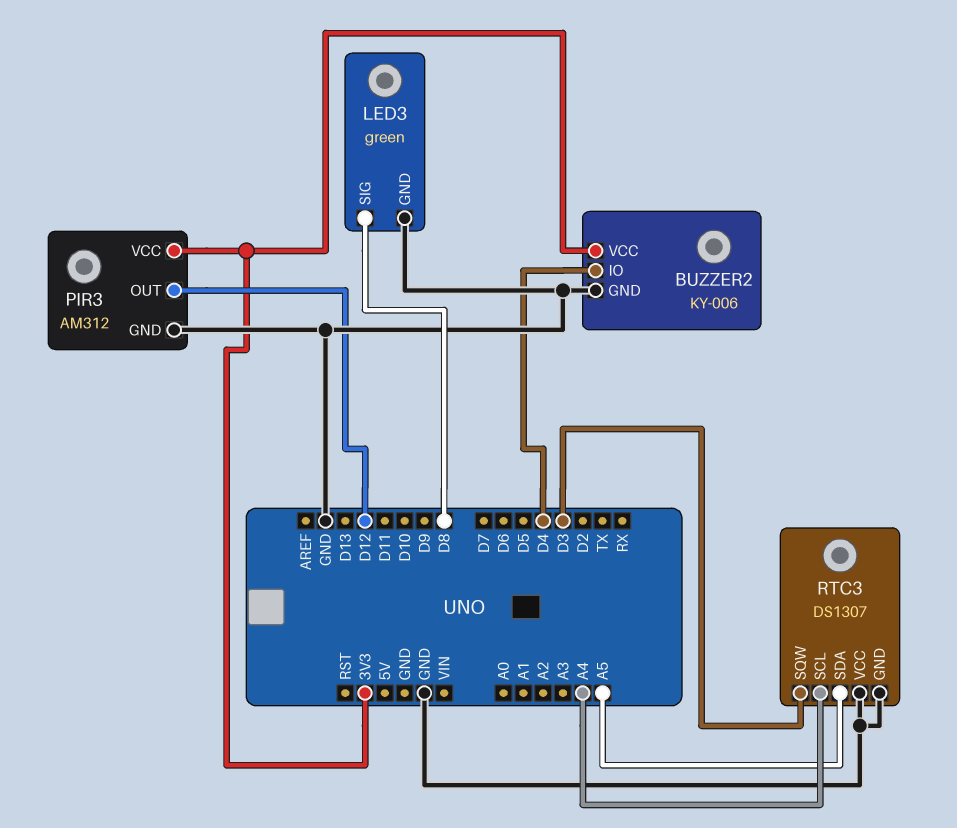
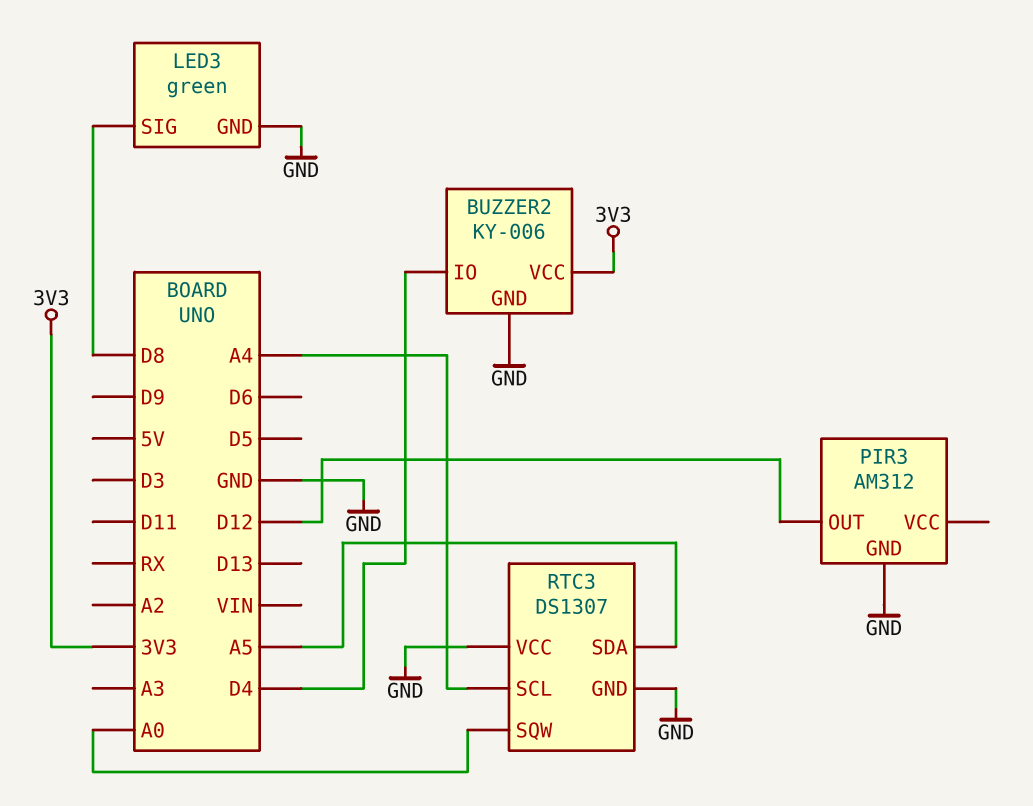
PIR3 pin VCC: 3V3 -> none
RTC3 pin SQW: D3 -> A0

